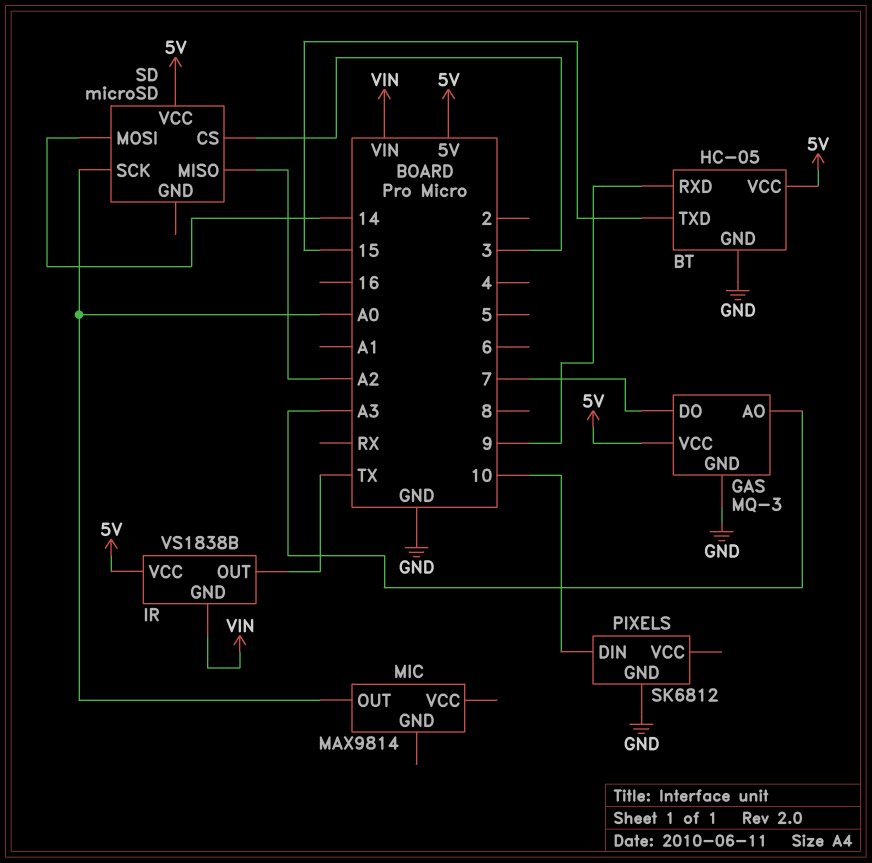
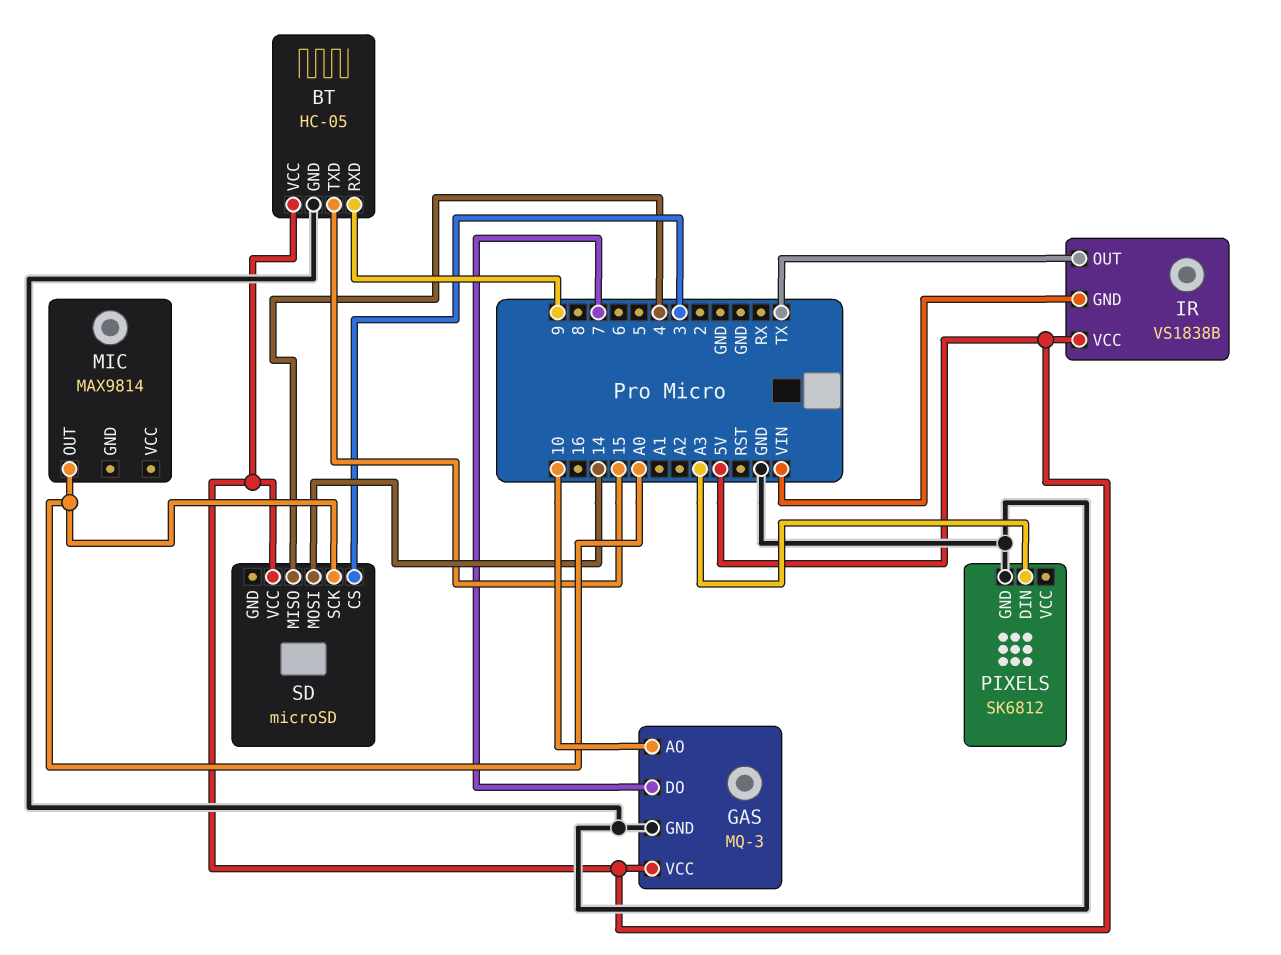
GAS pin AO: A3 -> 10
PIXELS pin DIN: 10 -> A3
SD pin MISO: A2 -> 4

